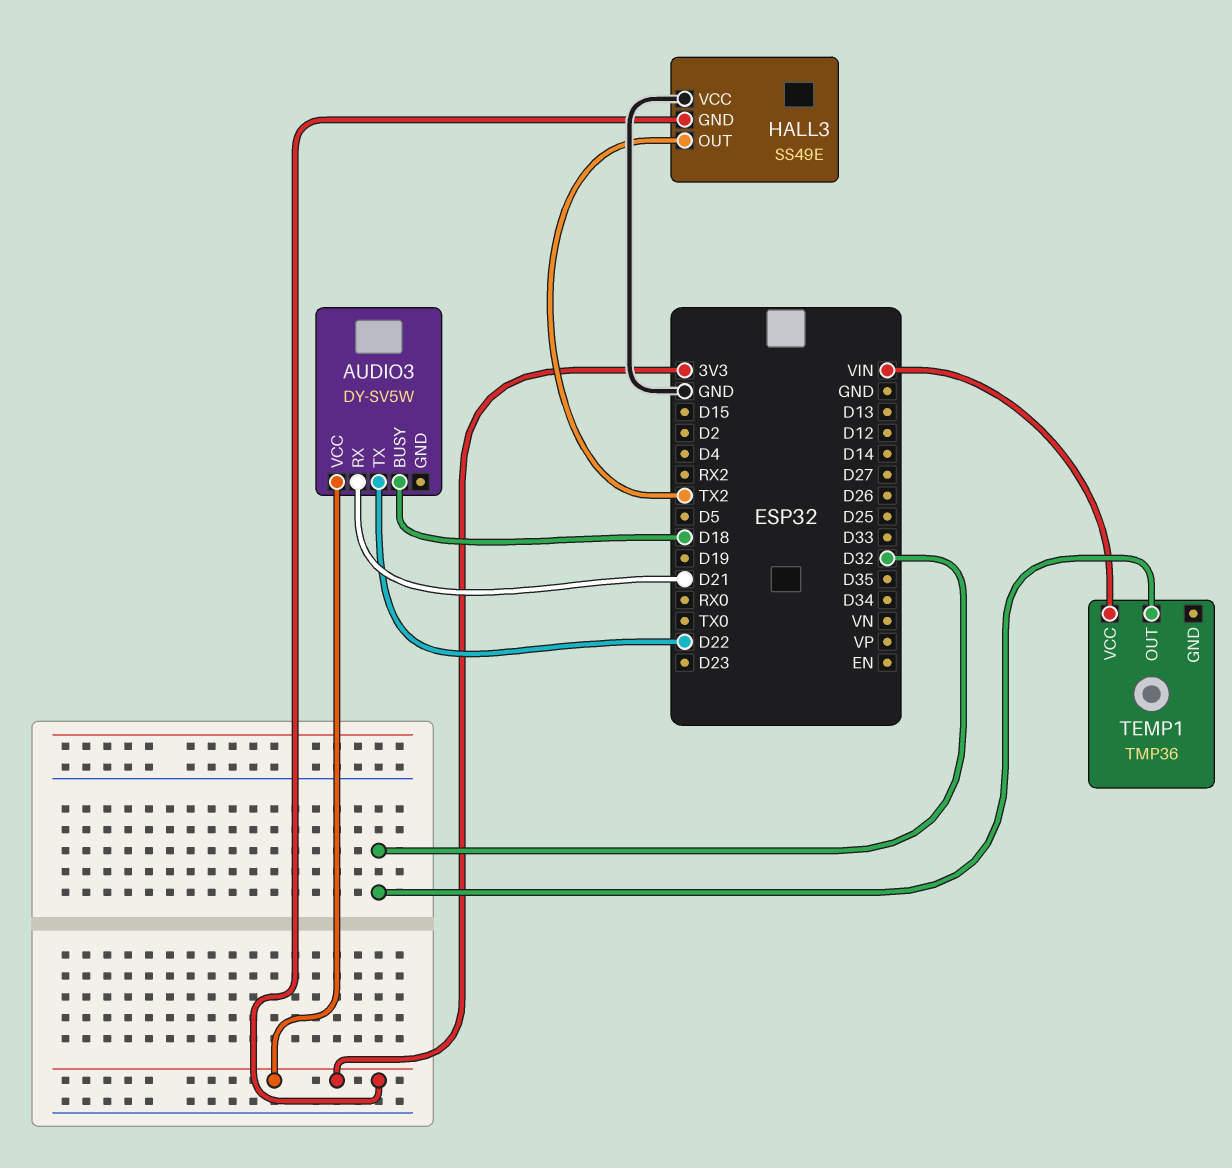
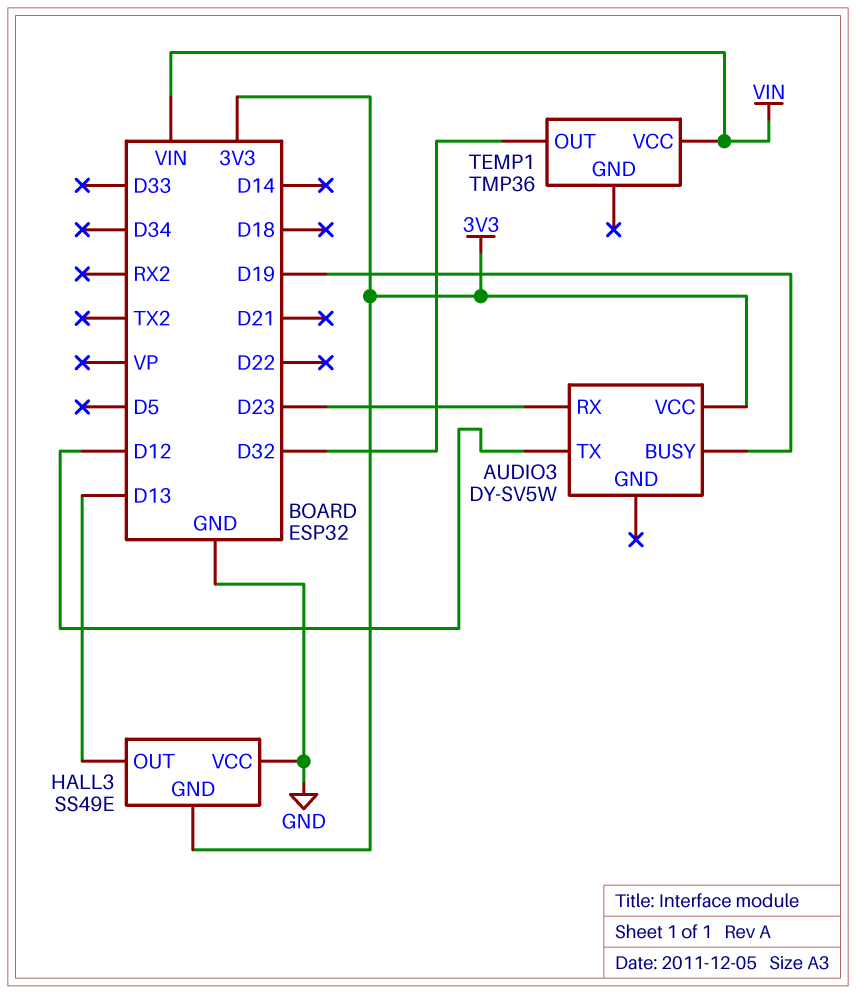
AUDIO3 pin BUSY: D18 -> D19
AUDIO3 pin RX: D21 -> D23
AUDIO3 pin TX: D22 -> D12
HALL3 pin OUT: TX2 -> D13

